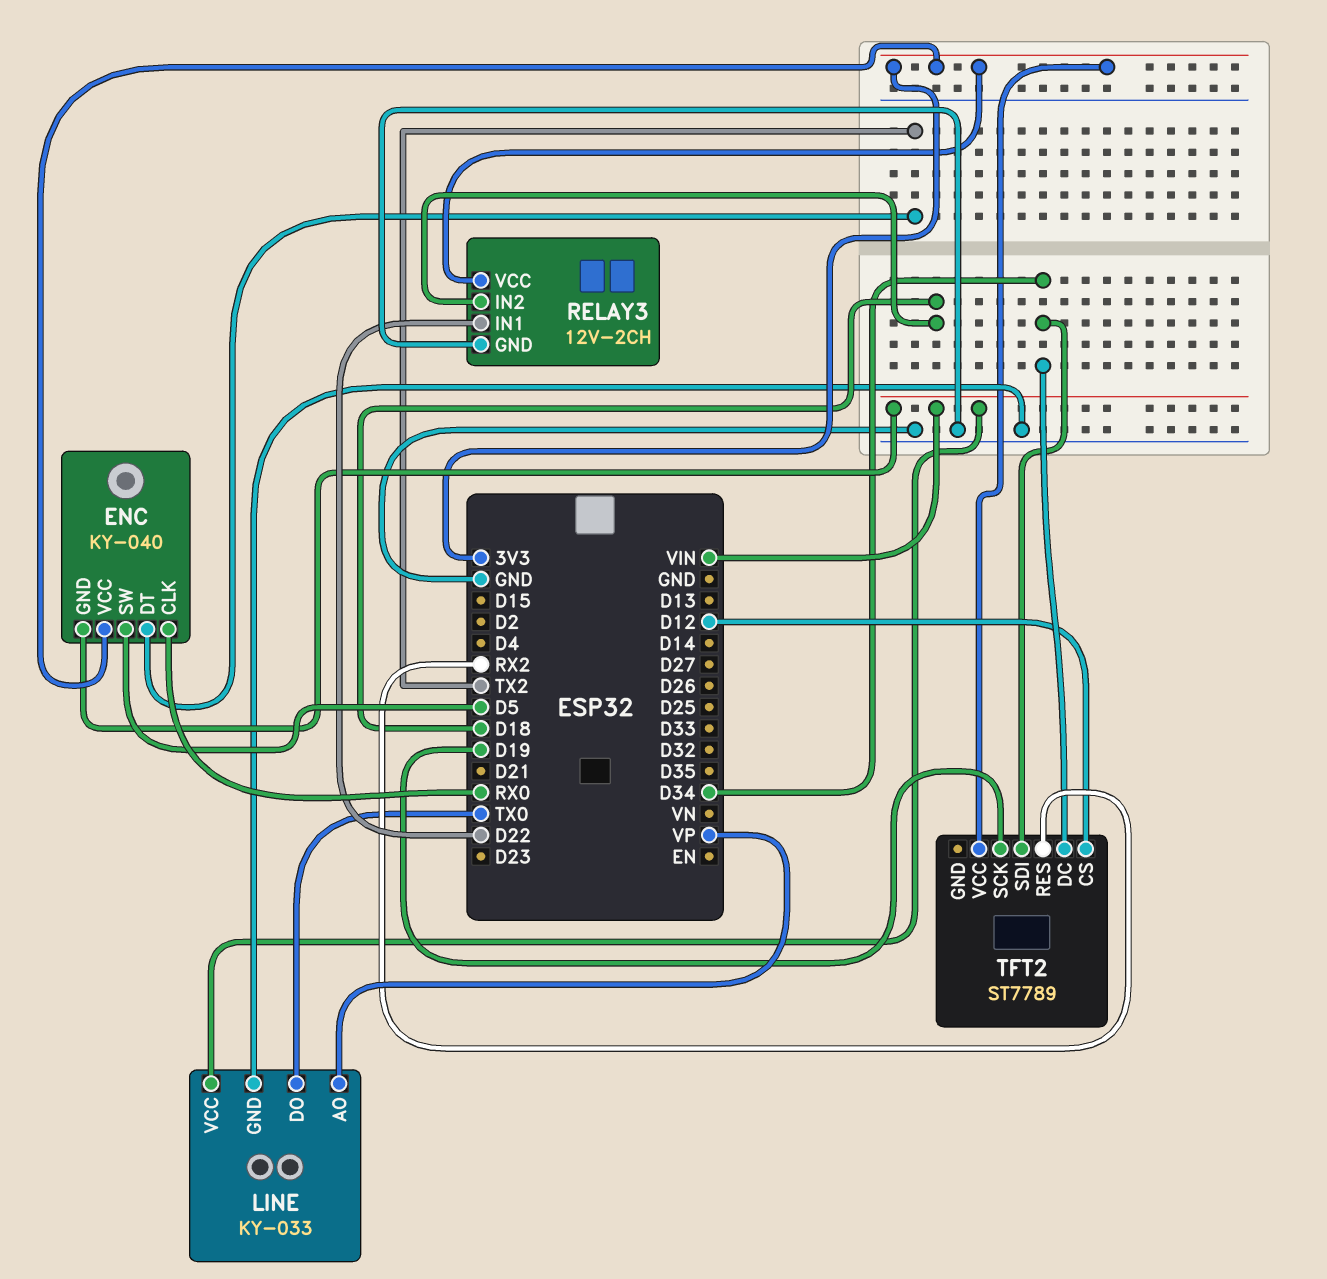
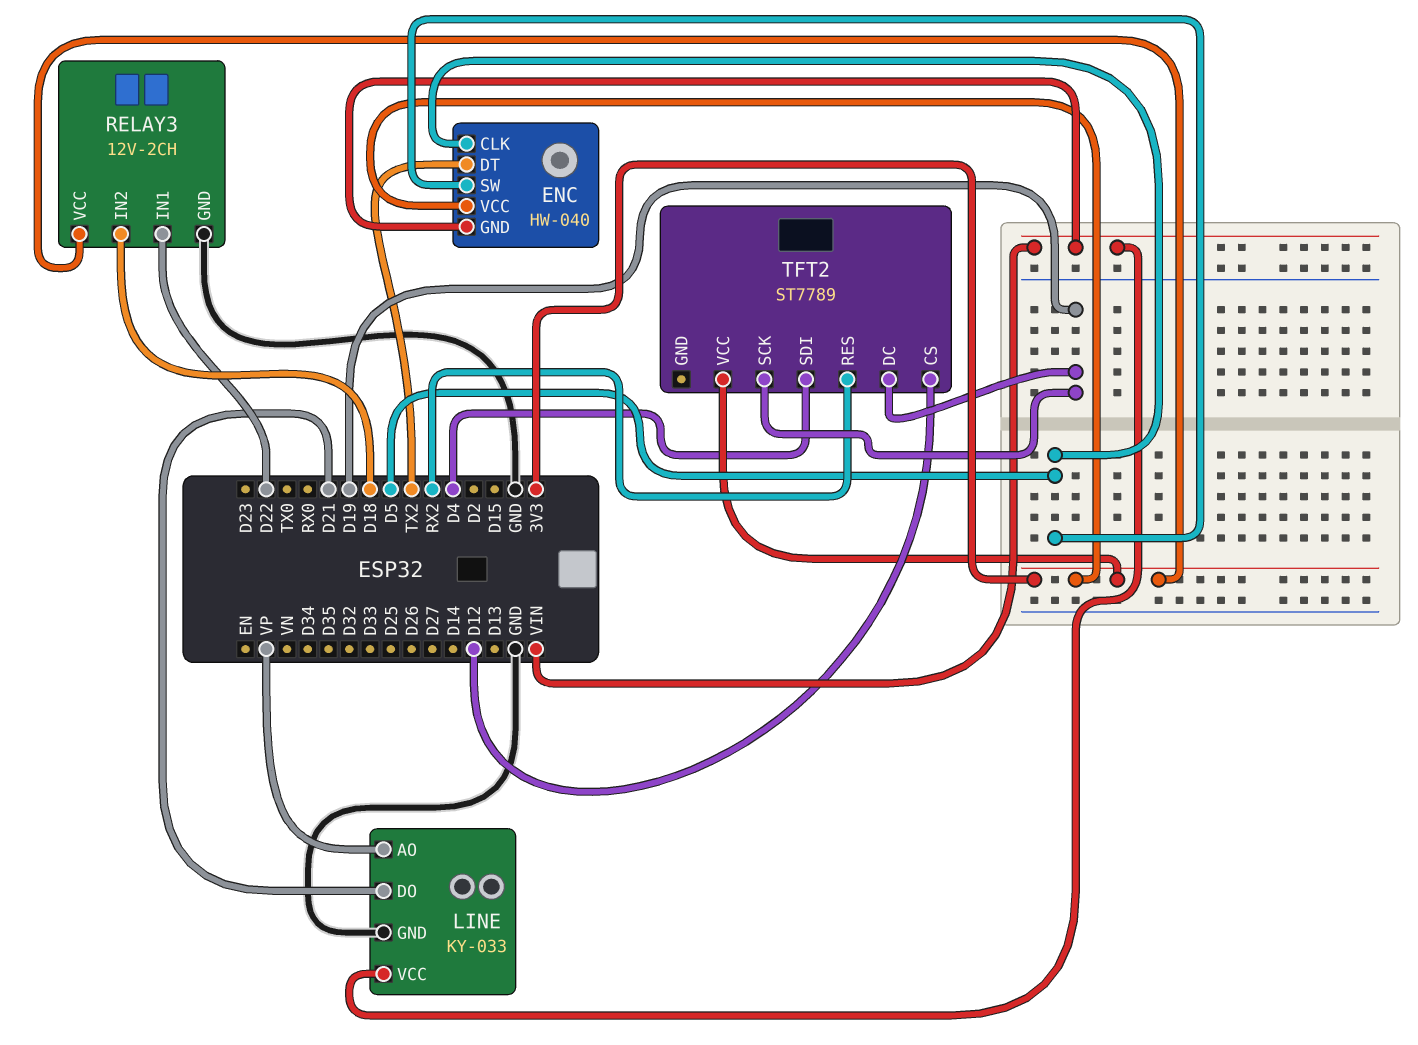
ENC: KY-040 -> HW-040
ENC pin CLK: RX0 -> D5
LINE pin DO: TX0 -> D21
TFT2 pin DC: D34 -> D19
TFT2 pin SDI: D34 -> D4

